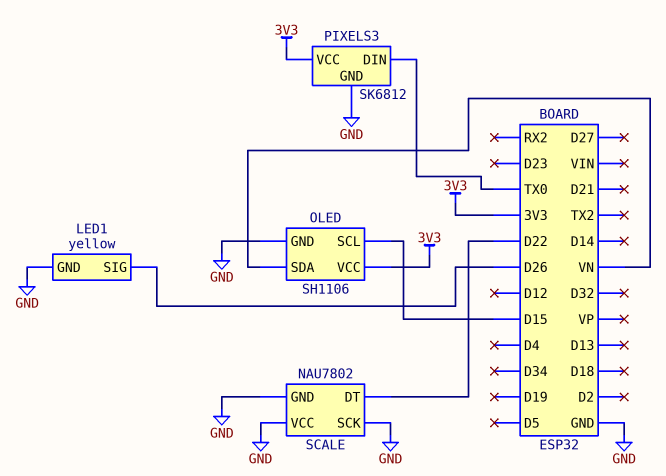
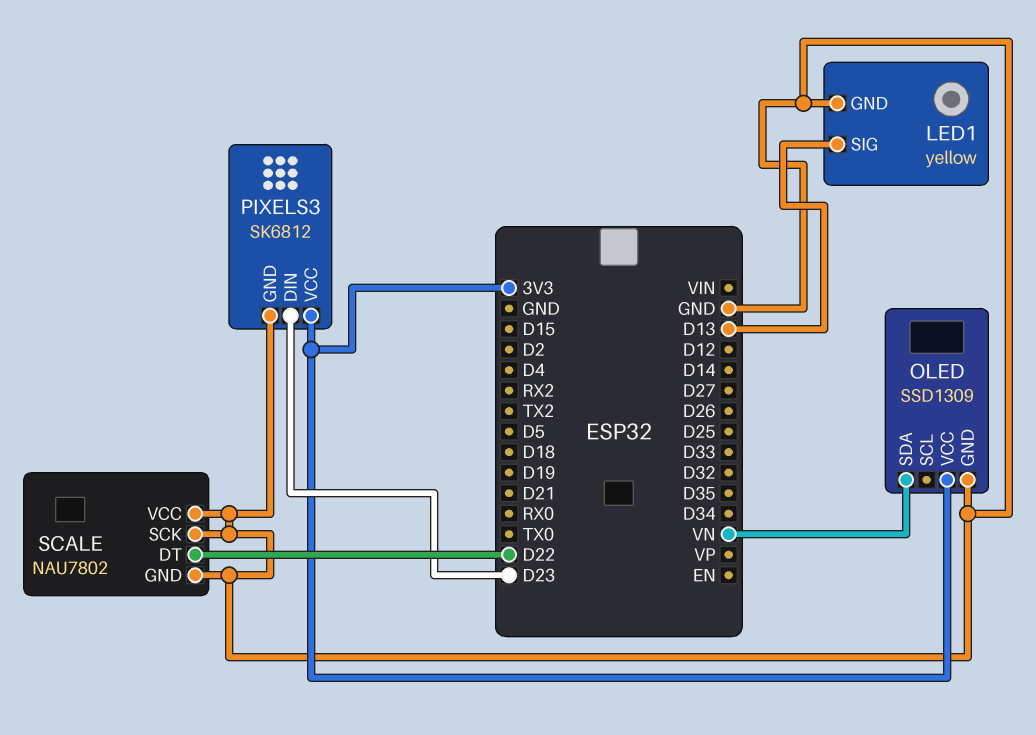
LED1 pin SIG: D26 -> D13
OLED: SH1106 -> SSD1309
OLED pin SCL: D15 -> none
PIXELS3 pin DIN: TX0 -> D23

